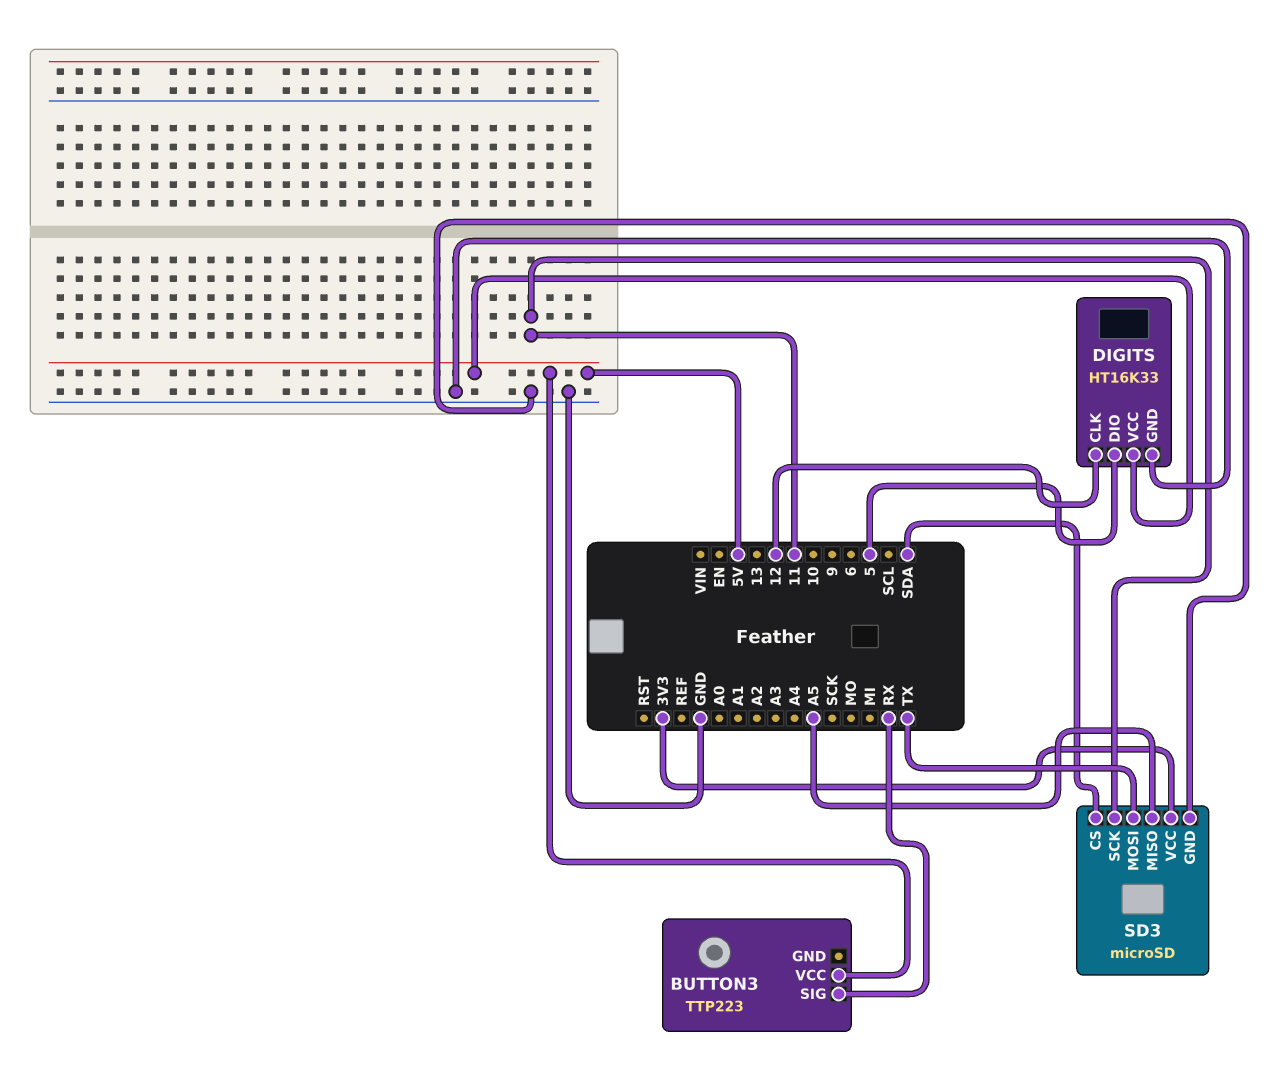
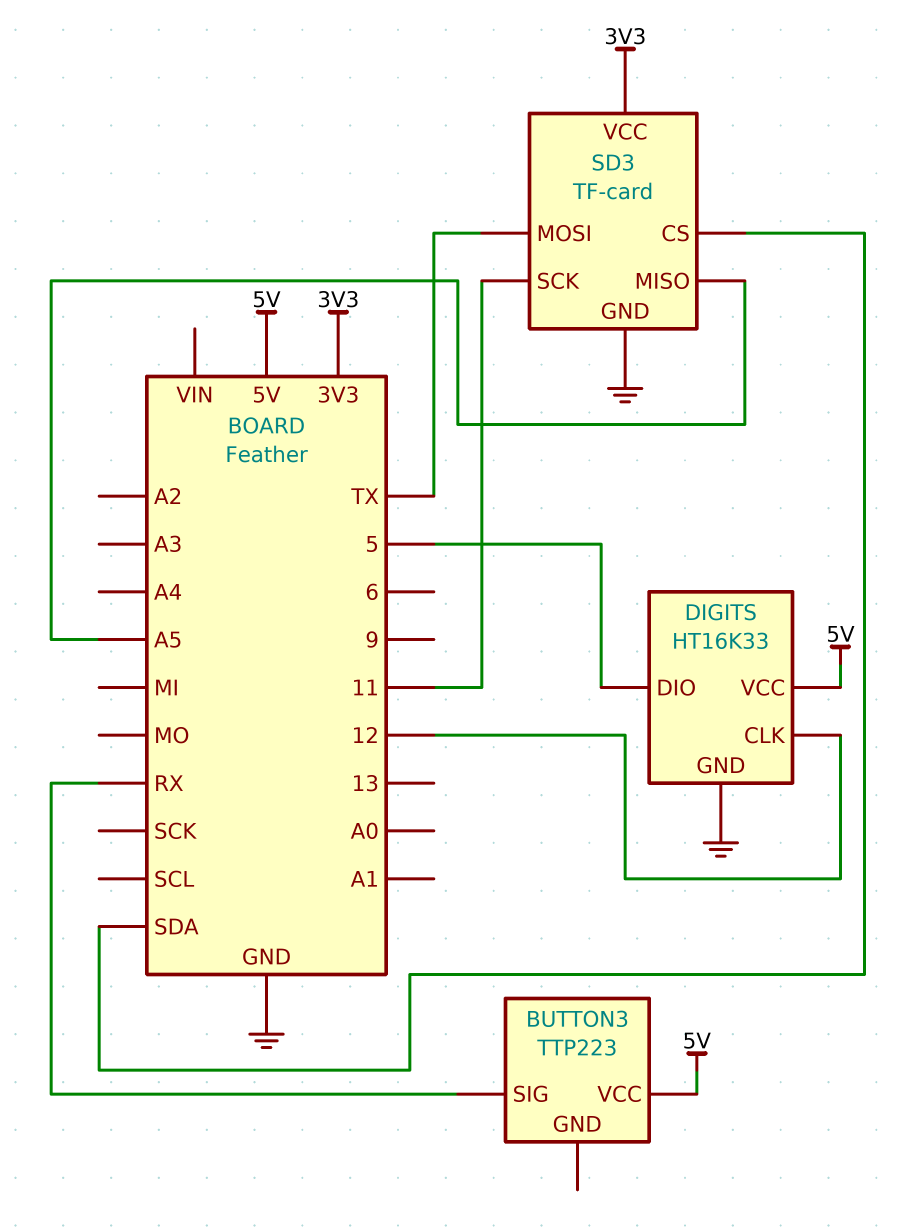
SD3: microSD -> TF-card

